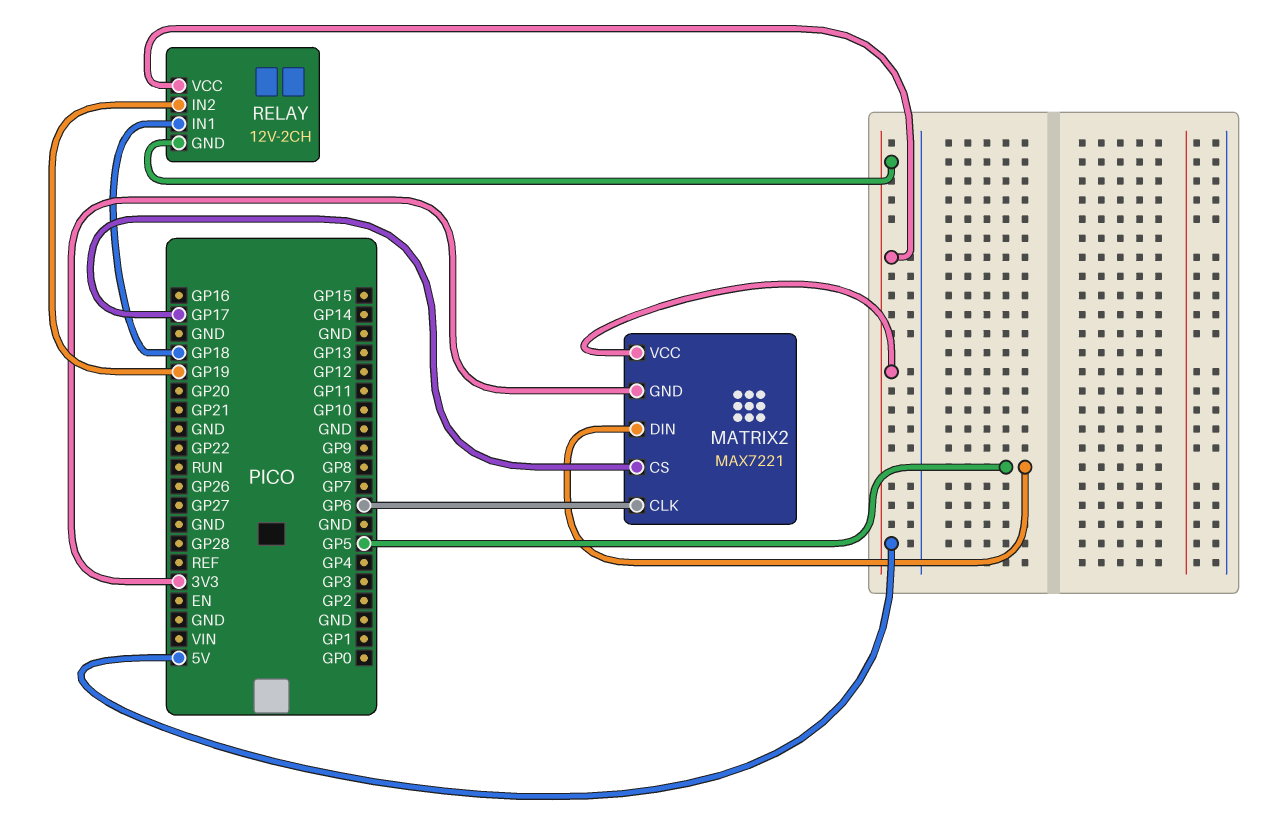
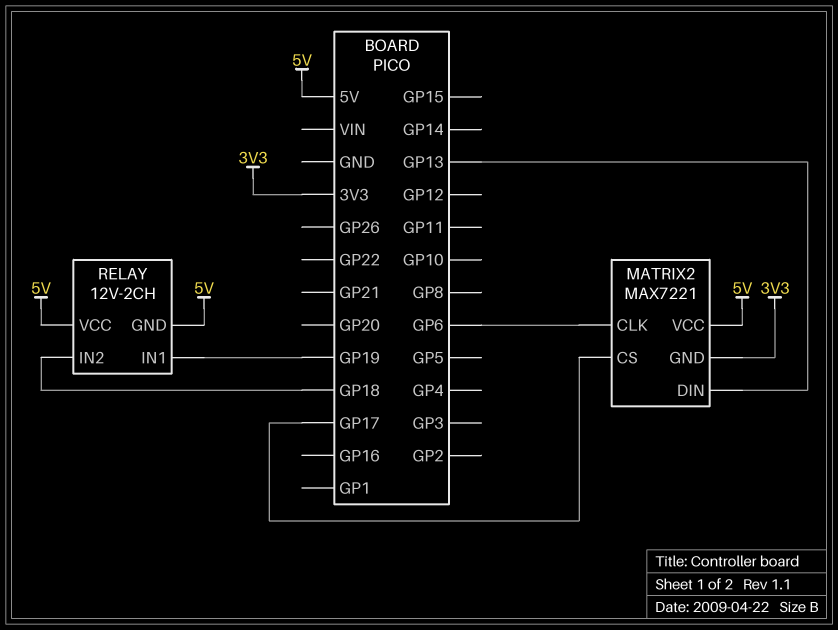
MATRIX2 pin DIN: GP5 -> GP13
RELAY pin IN1: GP18 -> GP19
RELAY pin IN2: GP19 -> GP18

